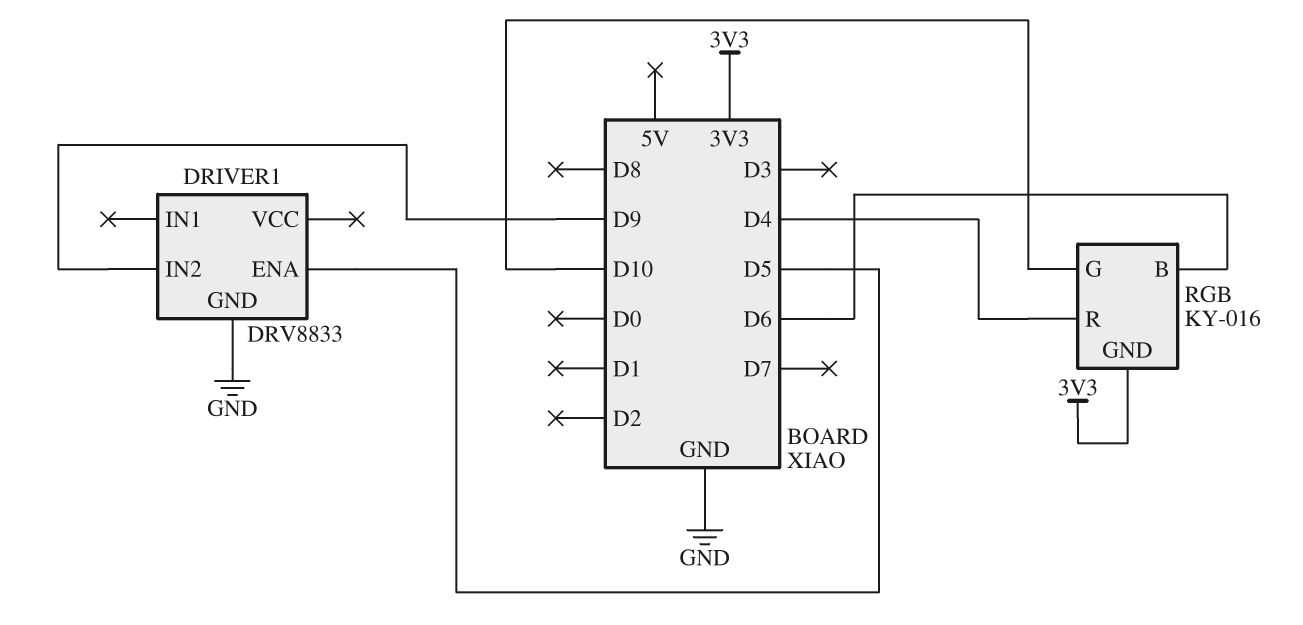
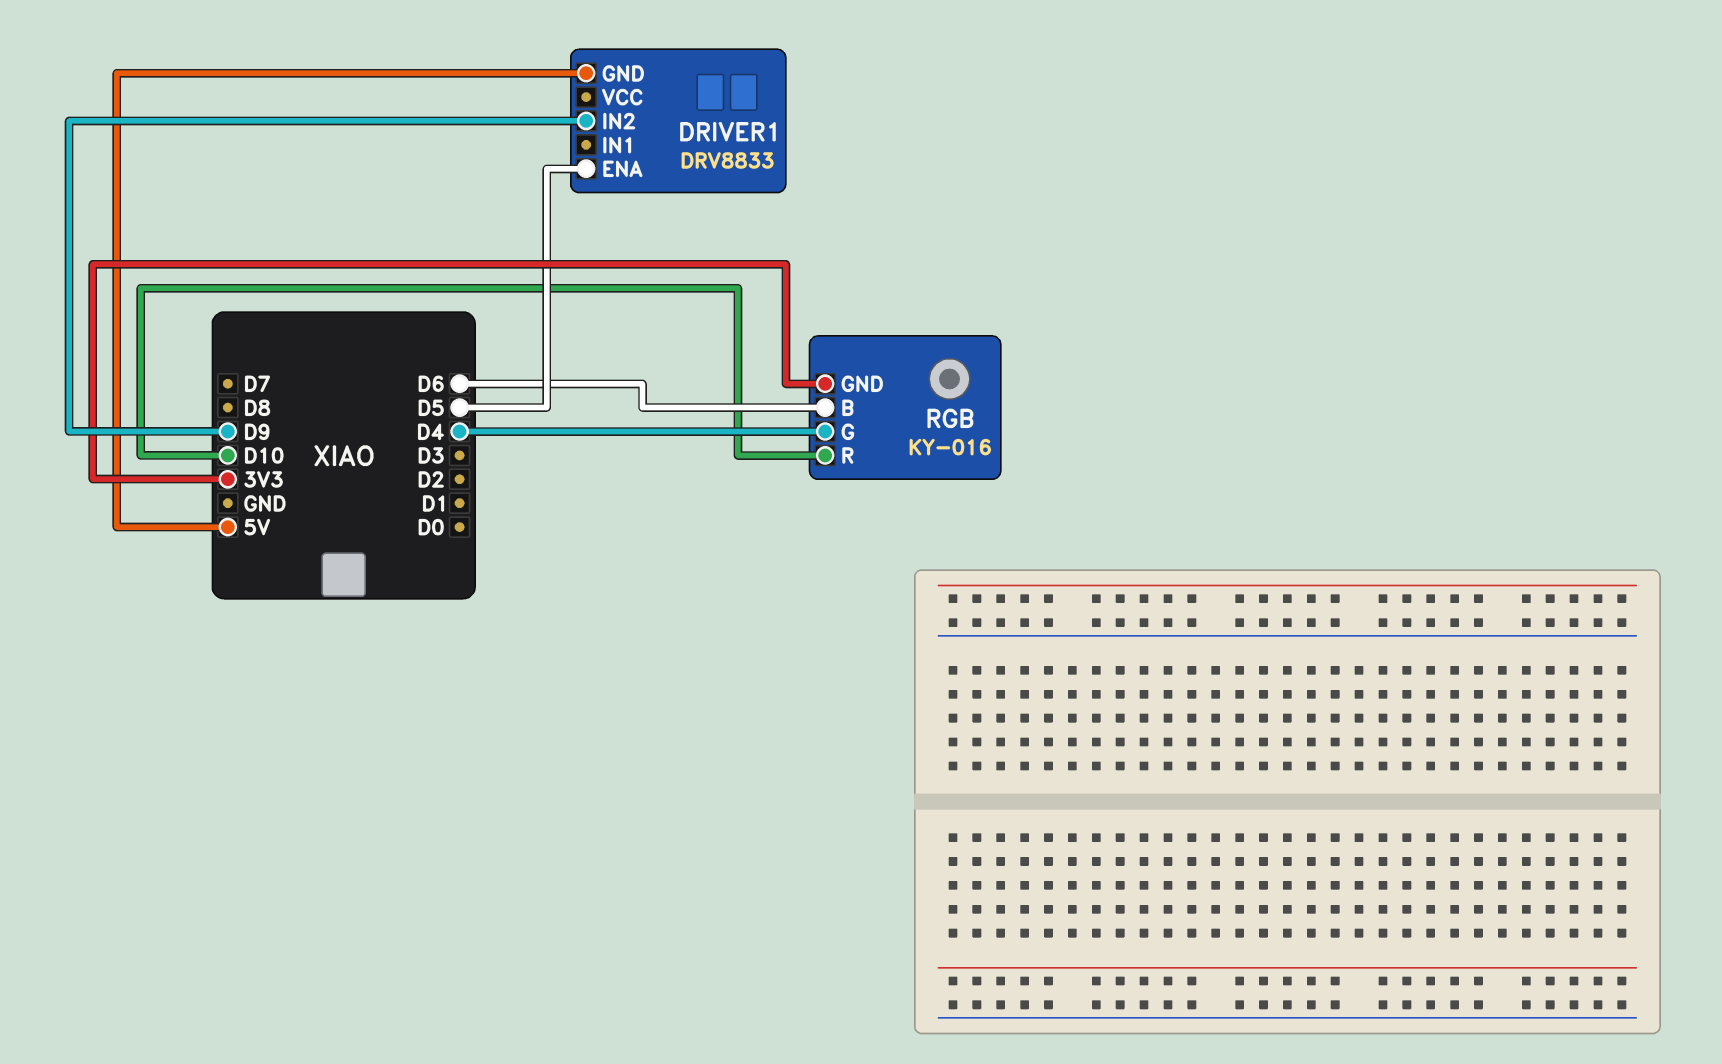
DRIVER1 pin GND: GND -> 5V
RGB pin G: D10 -> D4
RGB pin R: D4 -> D10

